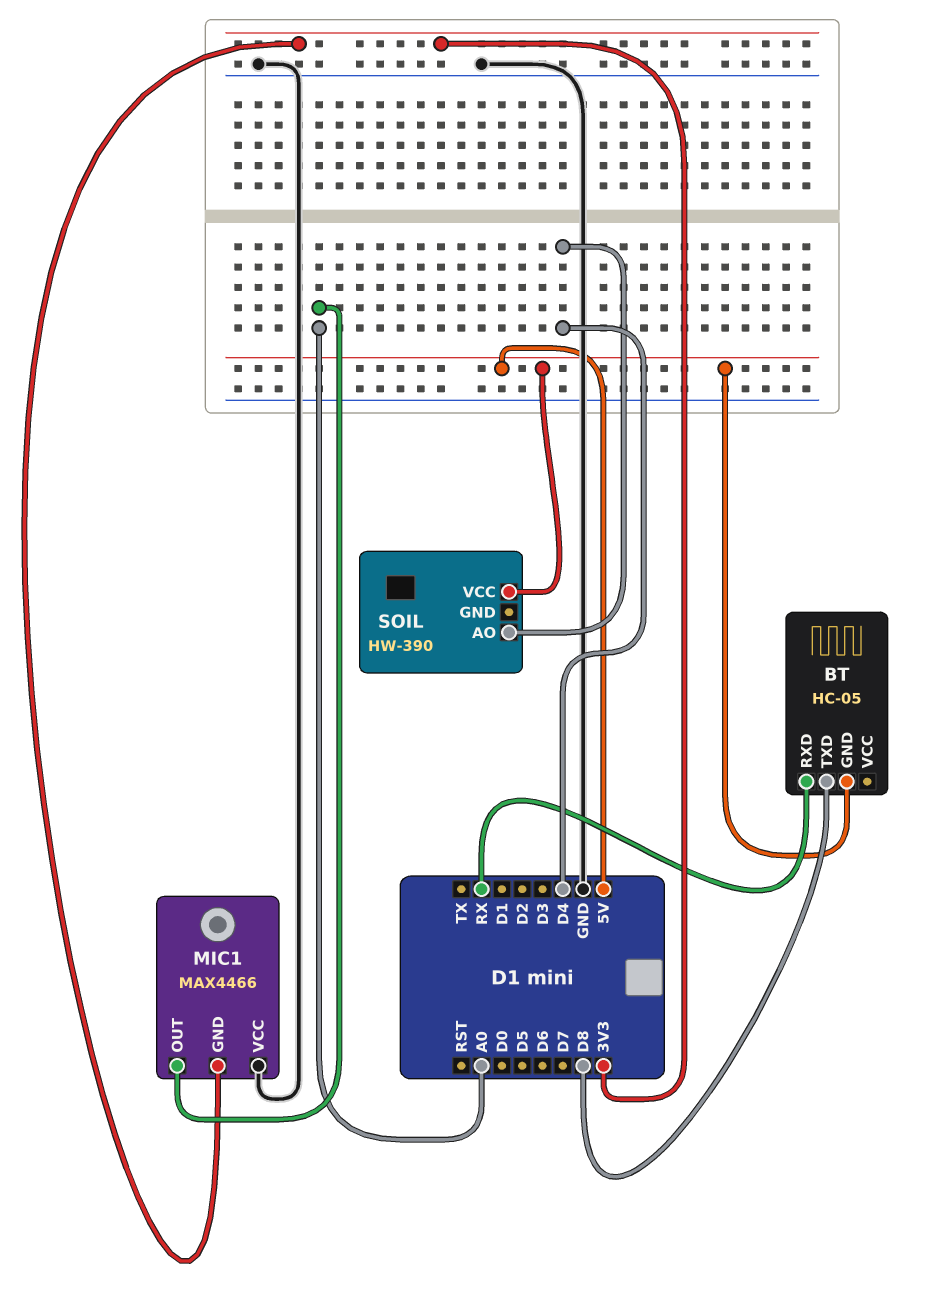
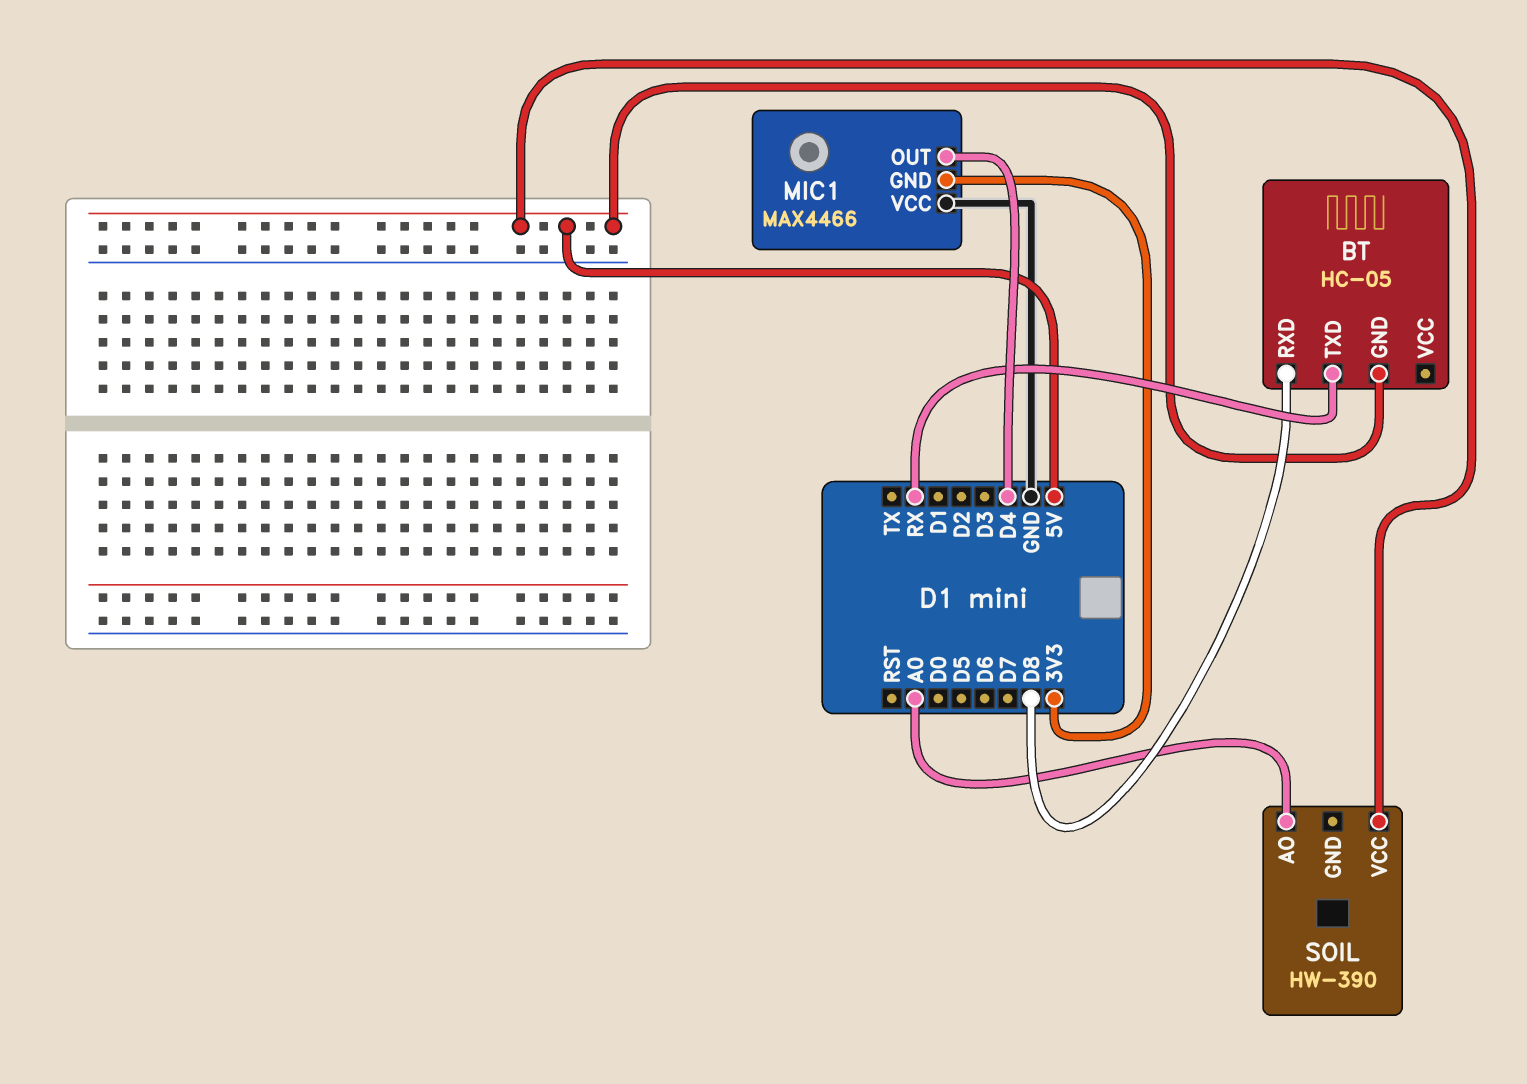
BT pin RXD: RX -> D8
BT pin TXD: D8 -> RX
MIC1 pin OUT: A0 -> D4
SOIL pin AO: D4 -> A0

